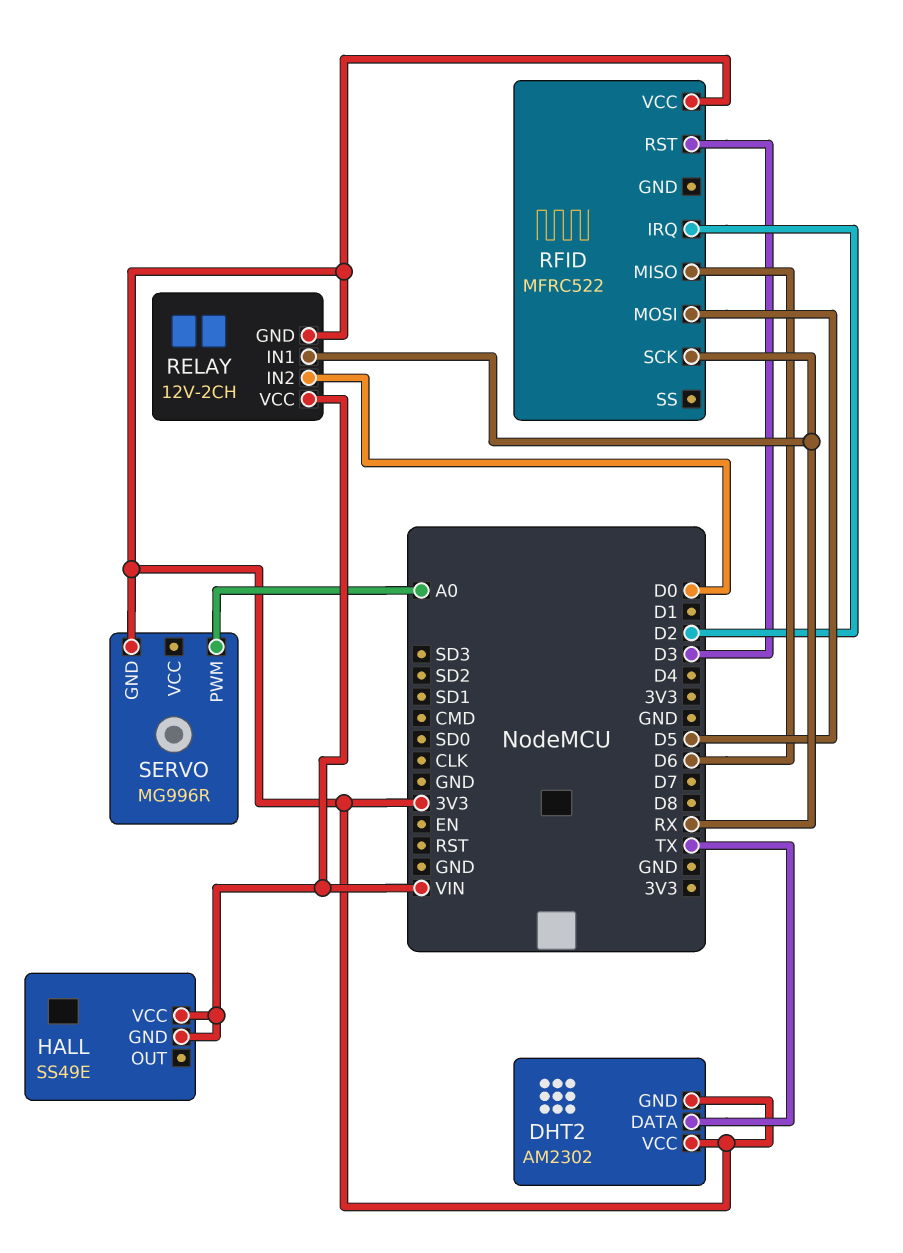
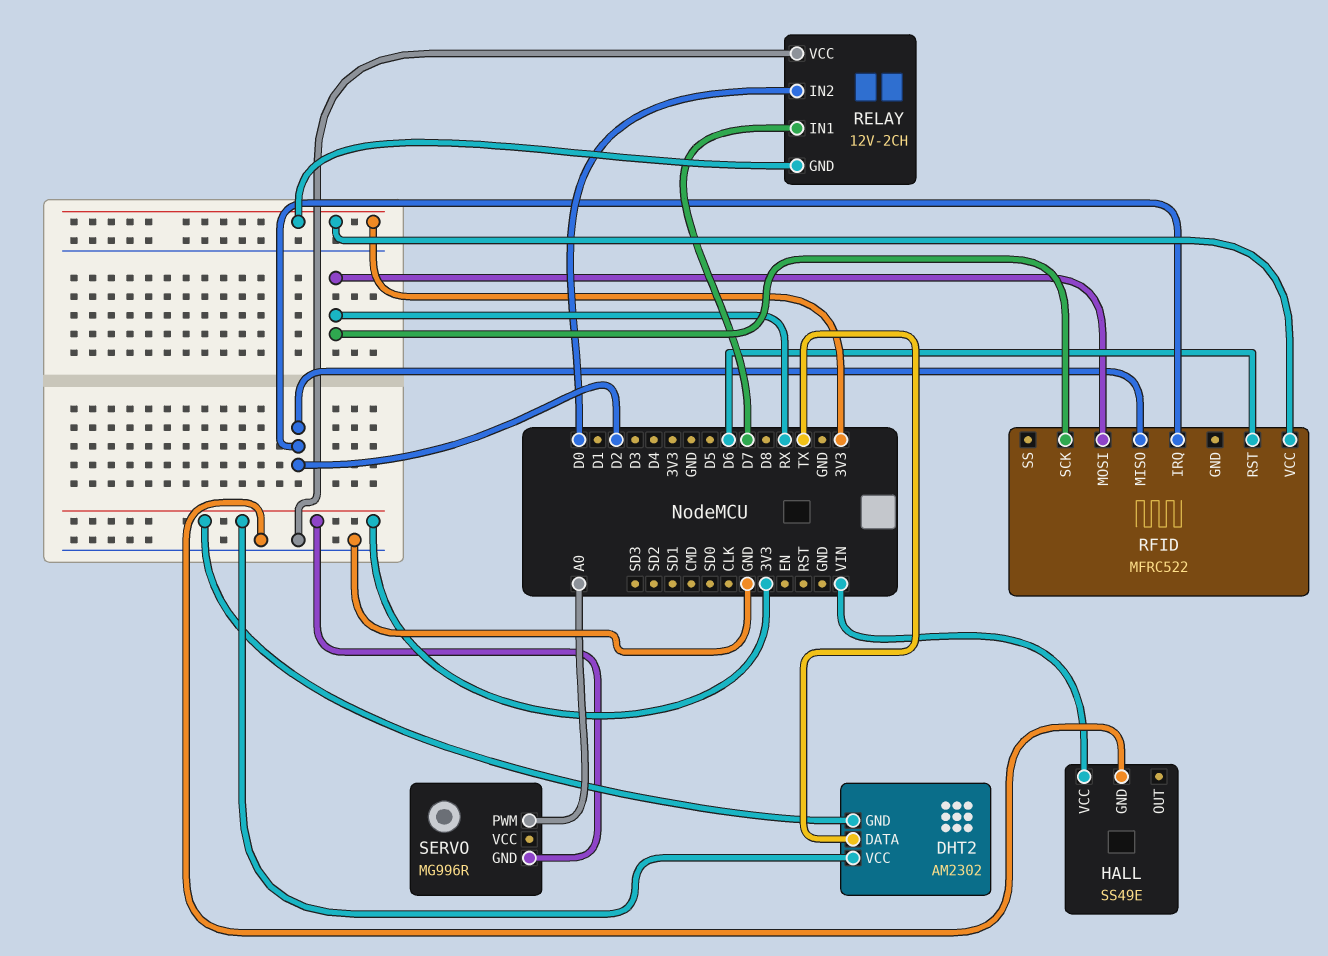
HALL pin GND: VIN -> GND
RELAY pin IN1: RX -> D7
RELAY pin VCC: VIN -> GND
RFID pin MISO: D6 -> D2
RFID pin MOSI: D5 -> RX
RFID pin RST: D3 -> D6

